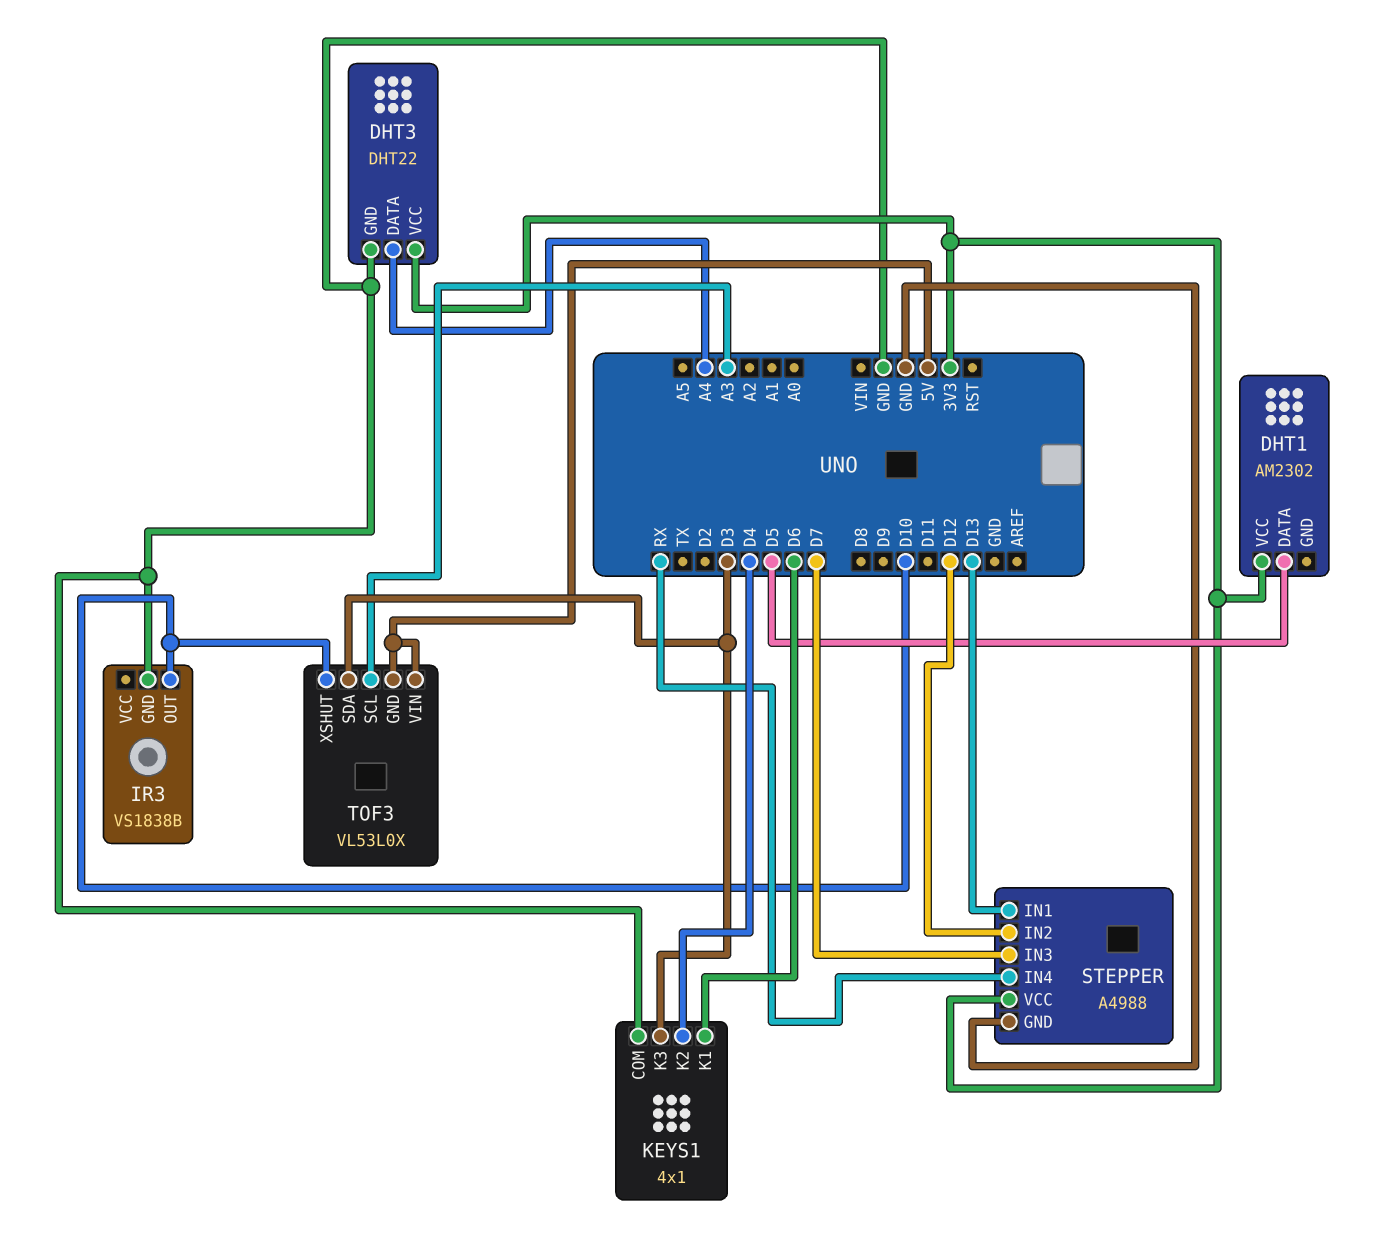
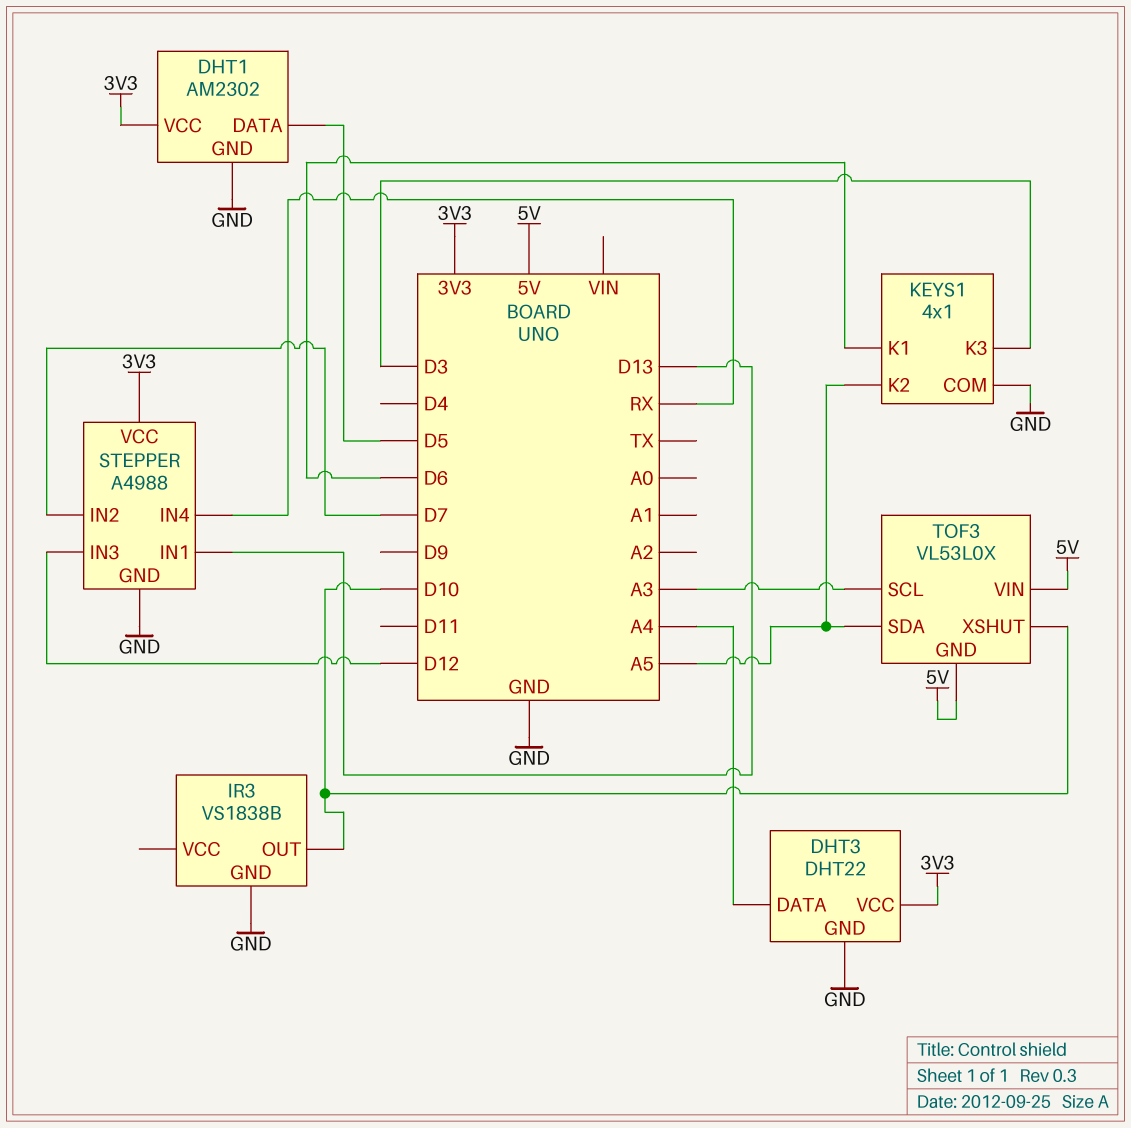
DHT1 pin GND: none -> GND
KEYS1 pin K2: D4 -> A5
STEPPER pin IN2: D12 -> D7
STEPPER pin IN3: D7 -> D12
TOF3 pin SDA: D3 -> A5

